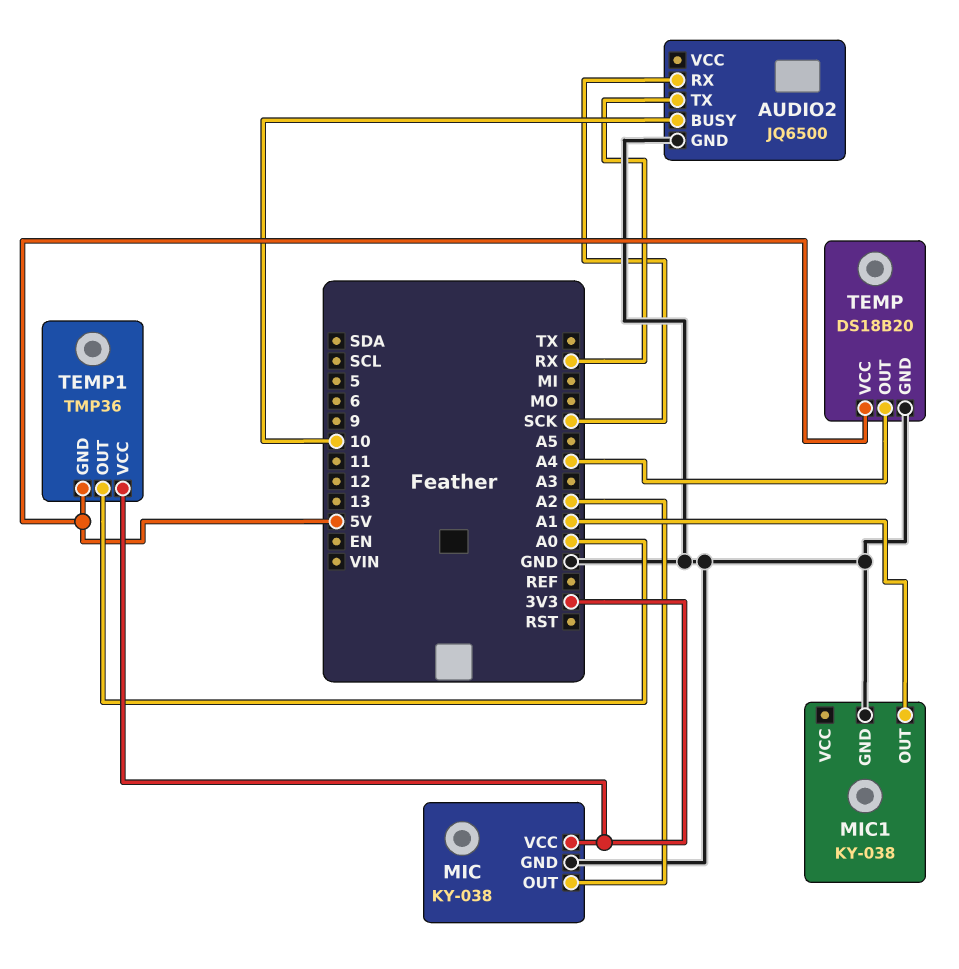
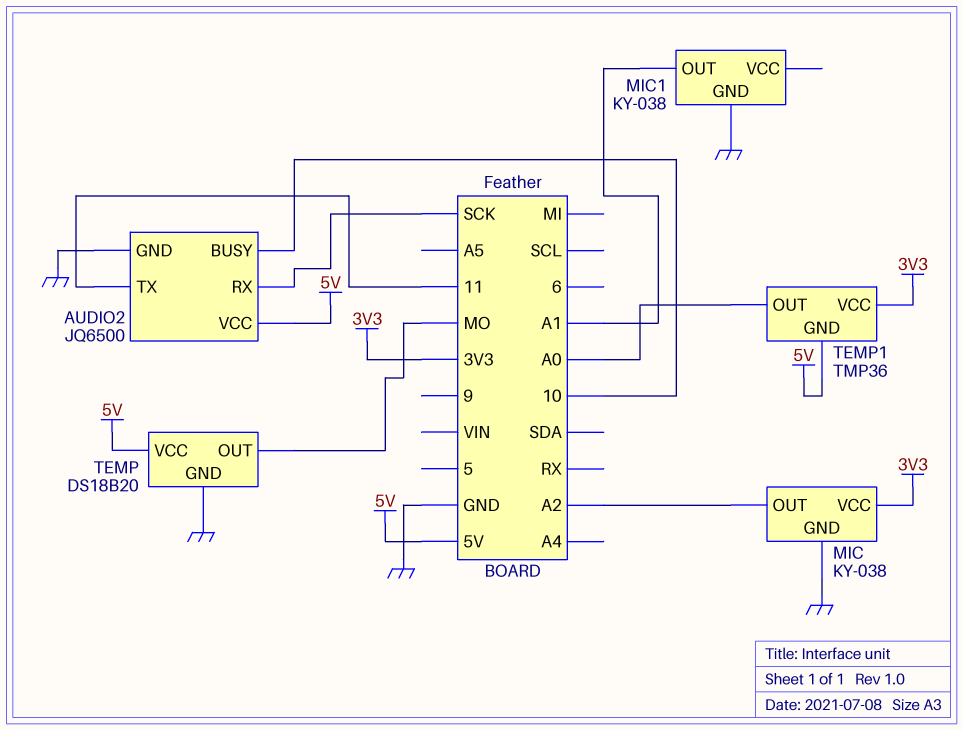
AUDIO2 pin TX: RX -> 11
AUDIO2 pin VCC: none -> 5V
TEMP pin OUT: A4 -> MO

